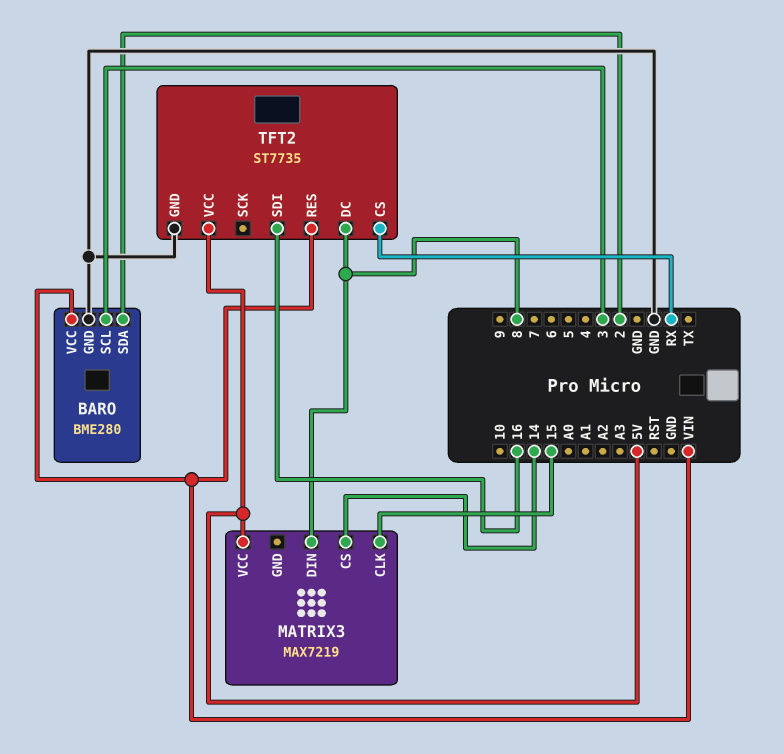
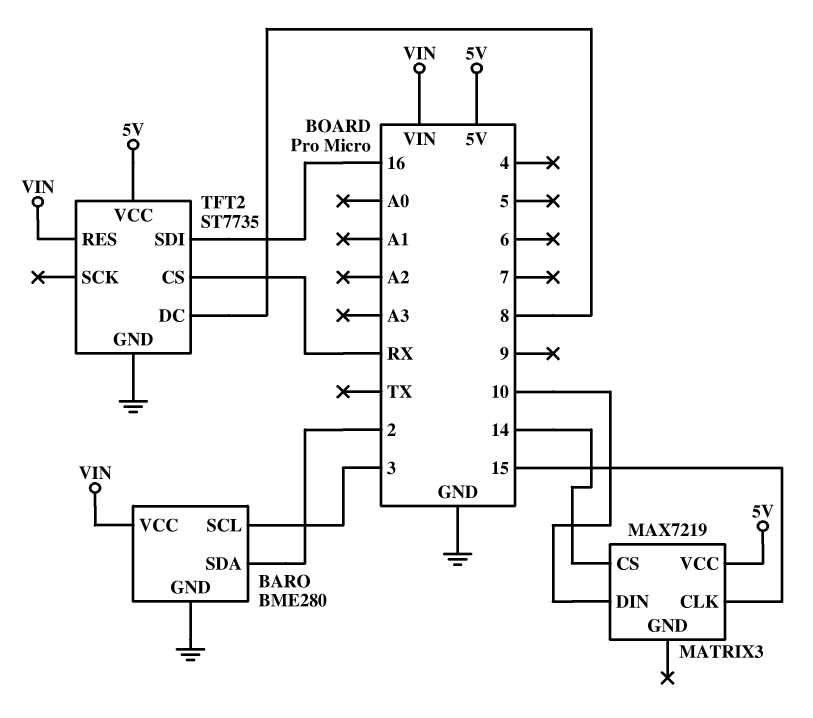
MATRIX3 pin DIN: 8 -> 10

